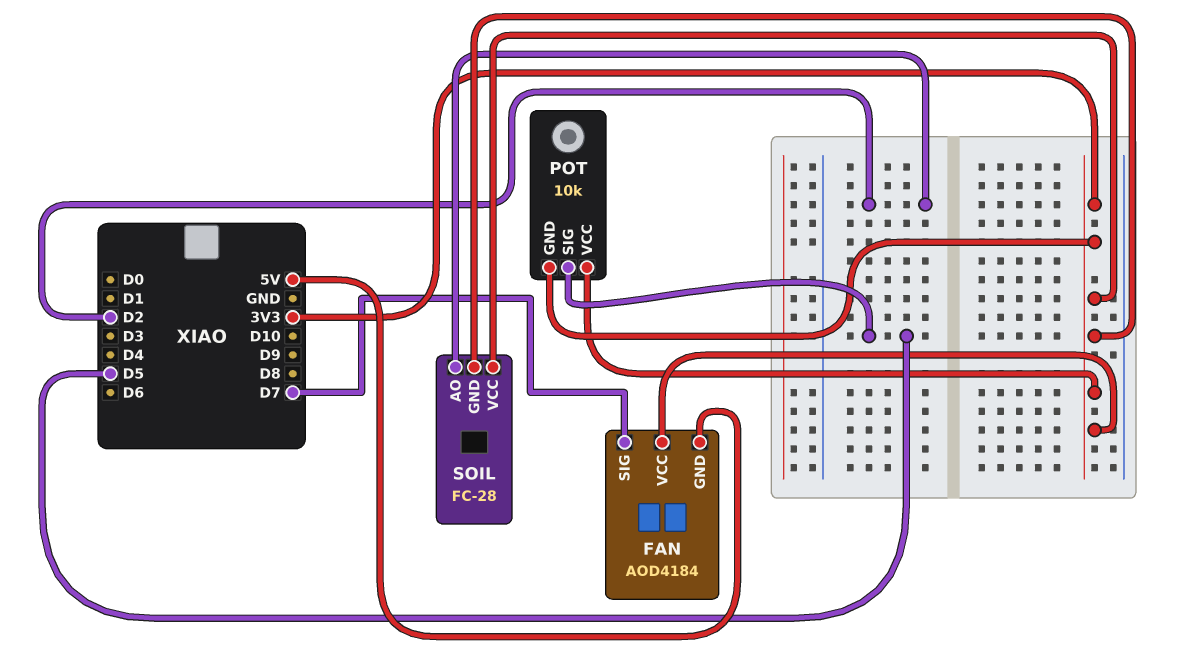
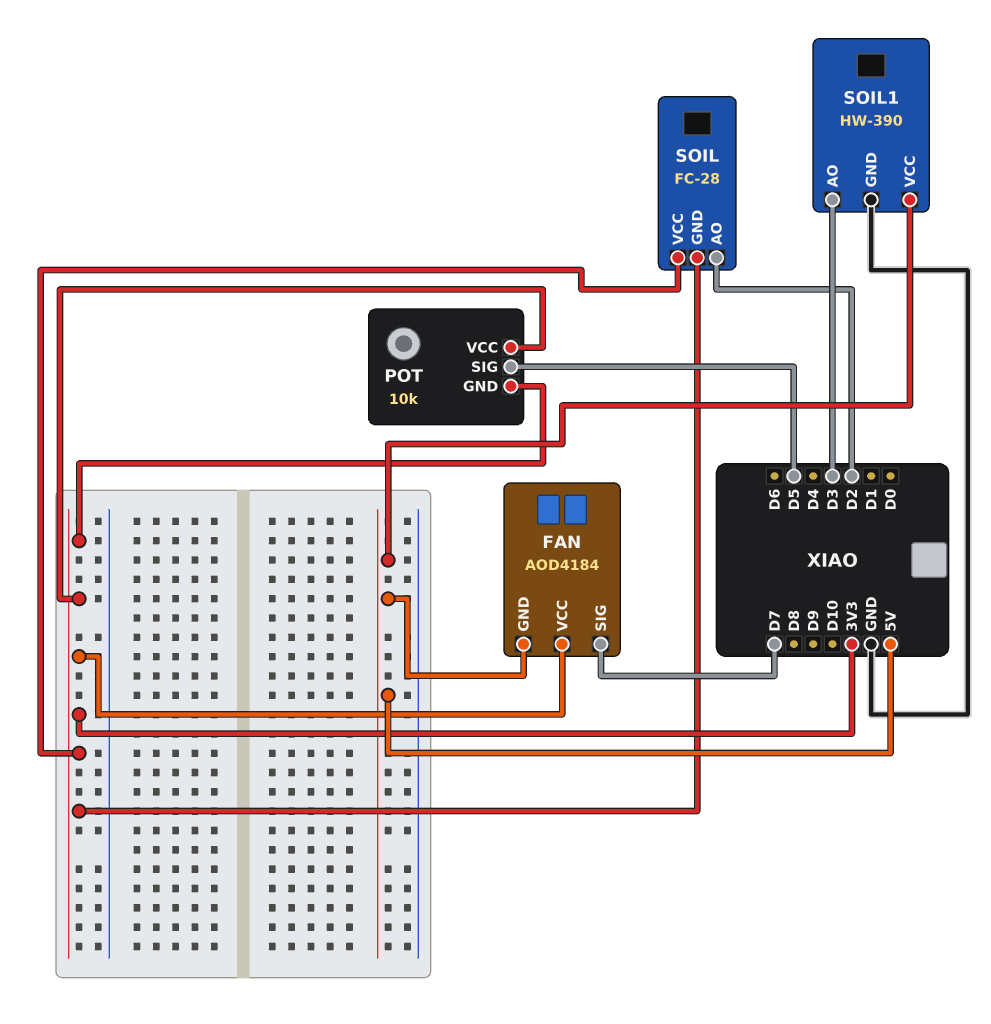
SOIL1: none -> HW-390
SOIL1 pin AO: none -> D3
SOIL1 pin GND: none -> GND
SOIL1 pin VCC: none -> 5V

